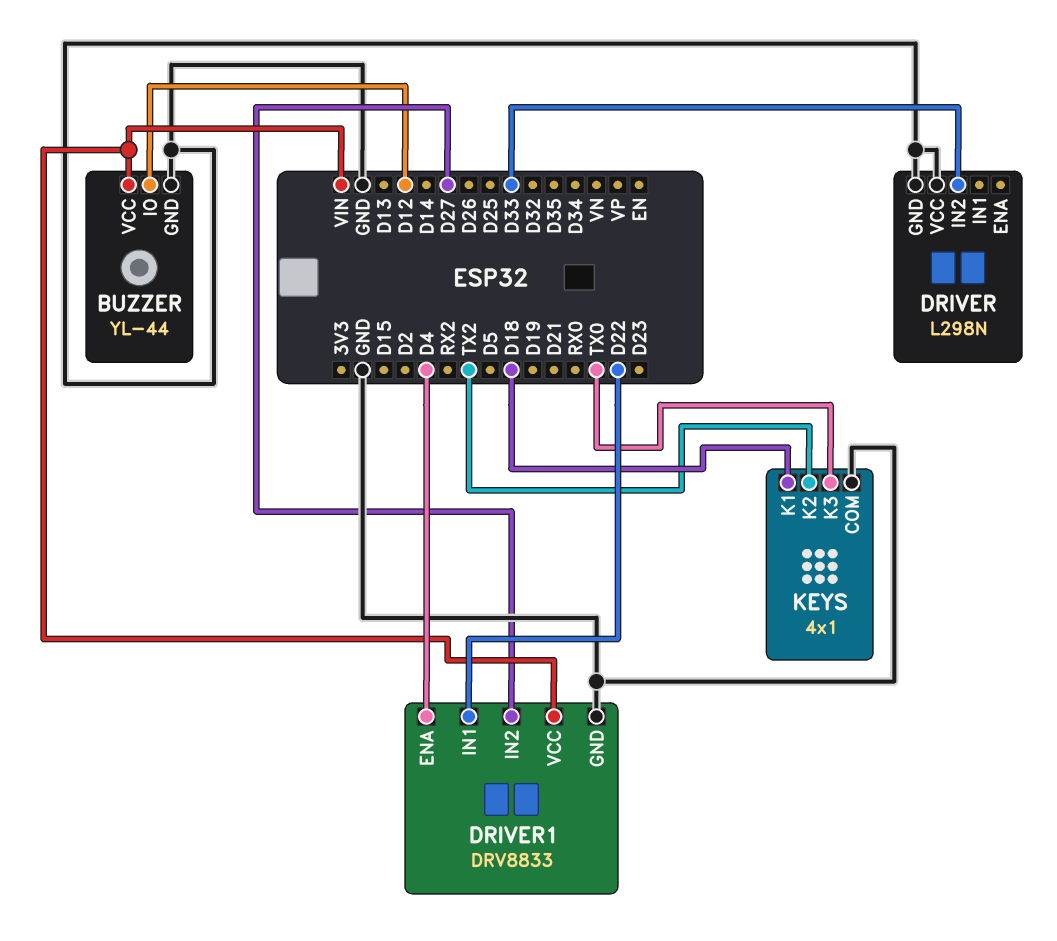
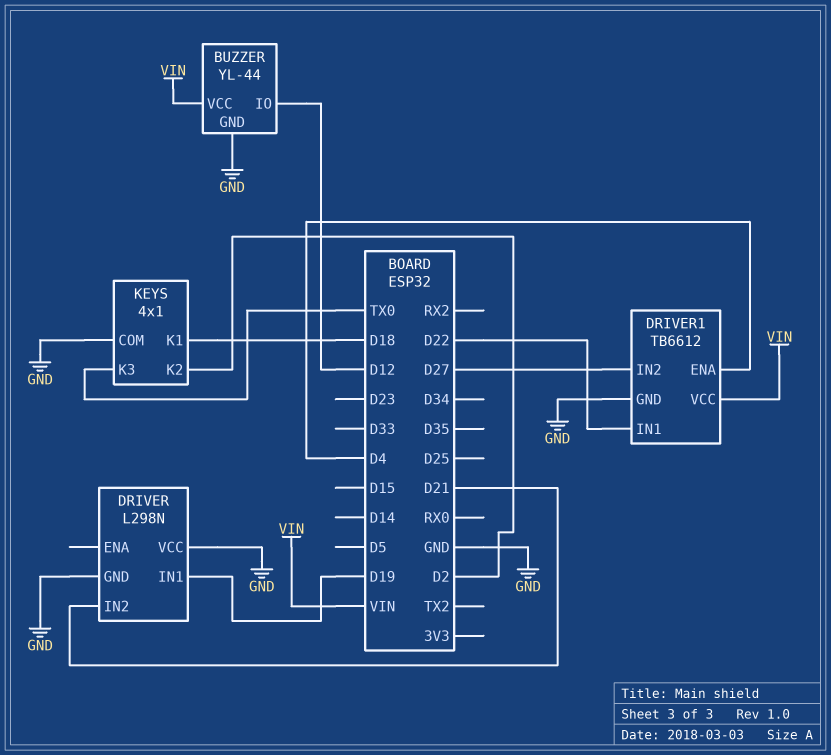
DRIVER pin IN1: none -> D19
DRIVER pin IN2: D33 -> D21
DRIVER1: DRV8833 -> TB6612
KEYS pin K2: TX2 -> D2

